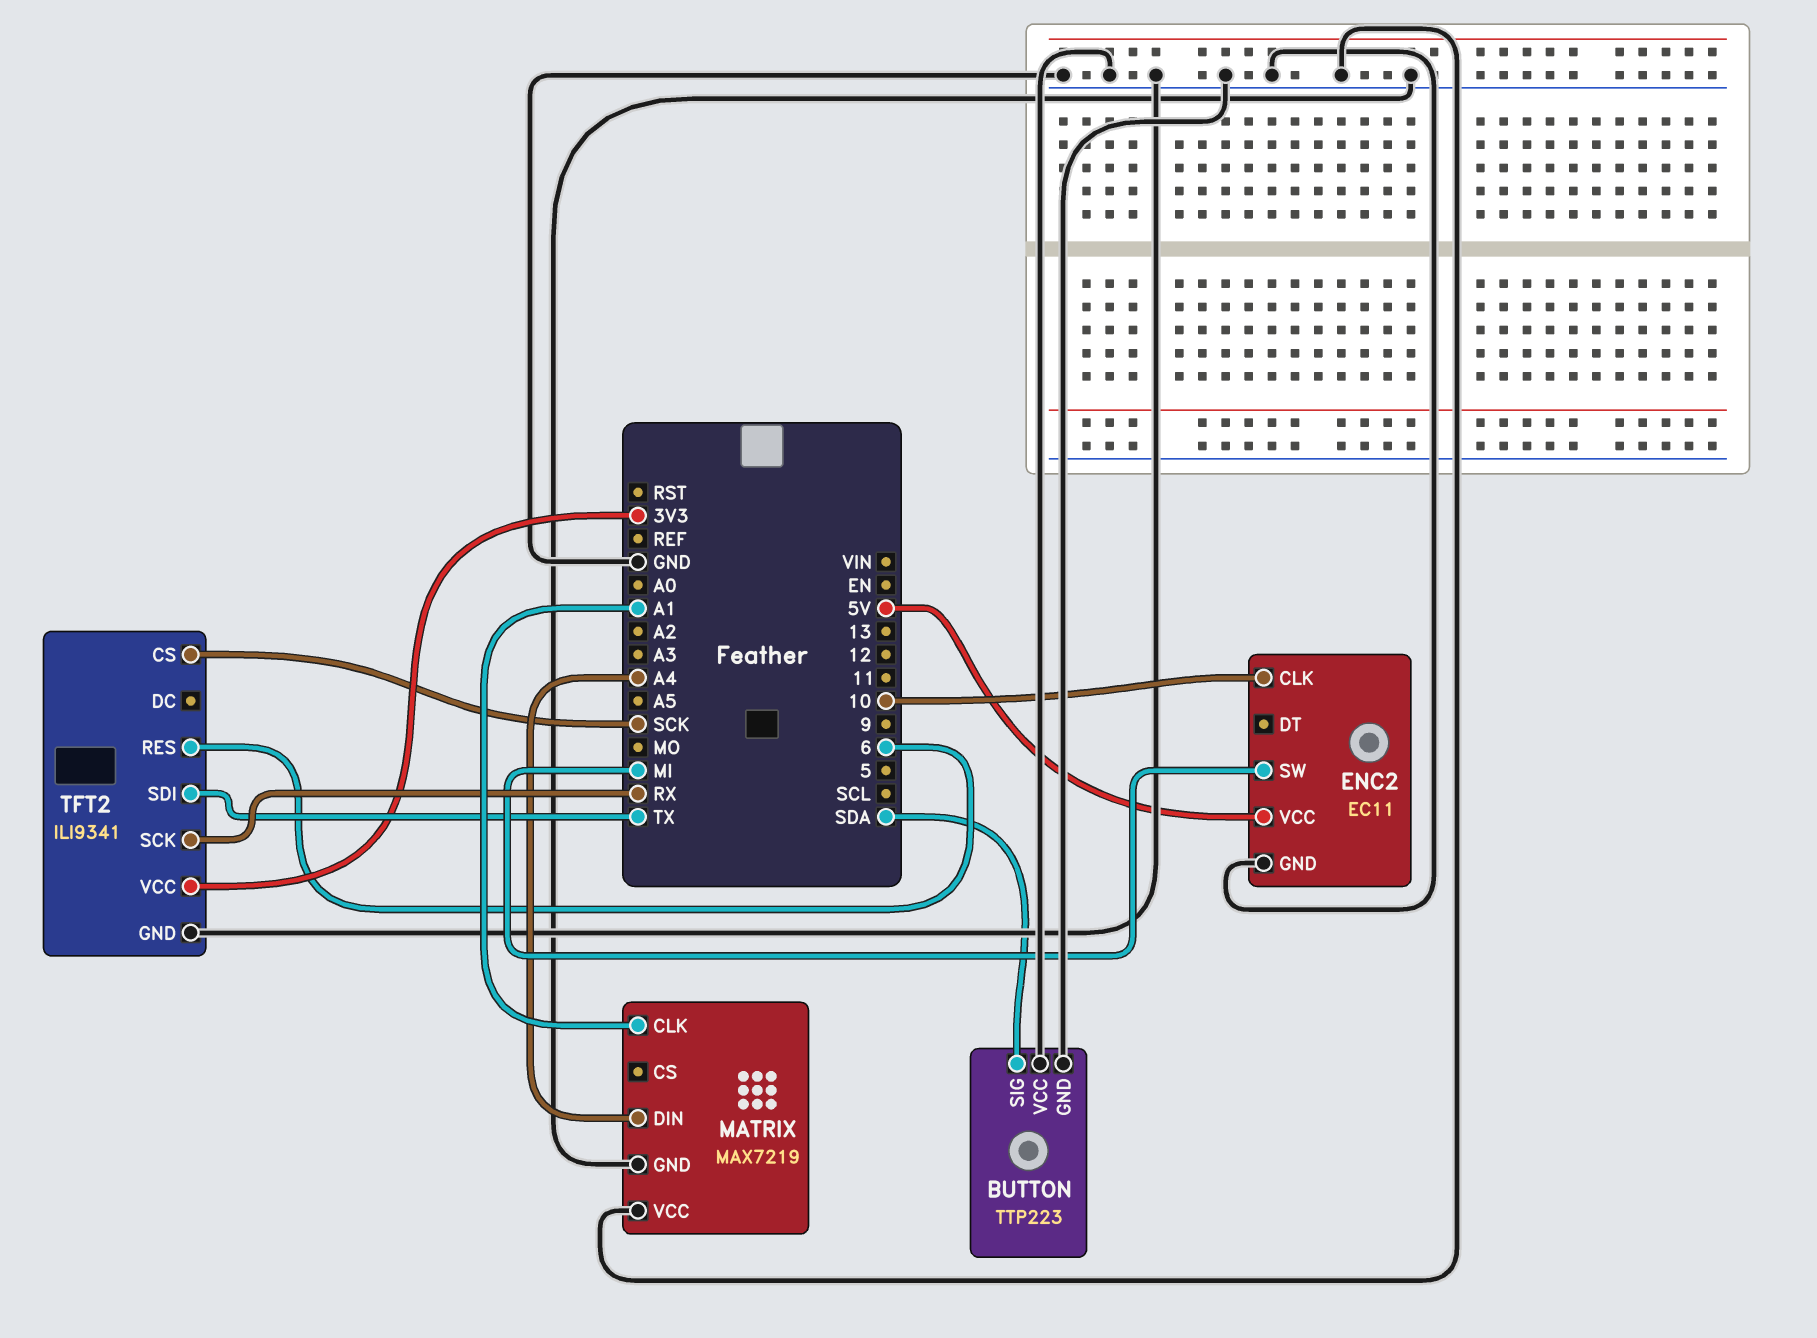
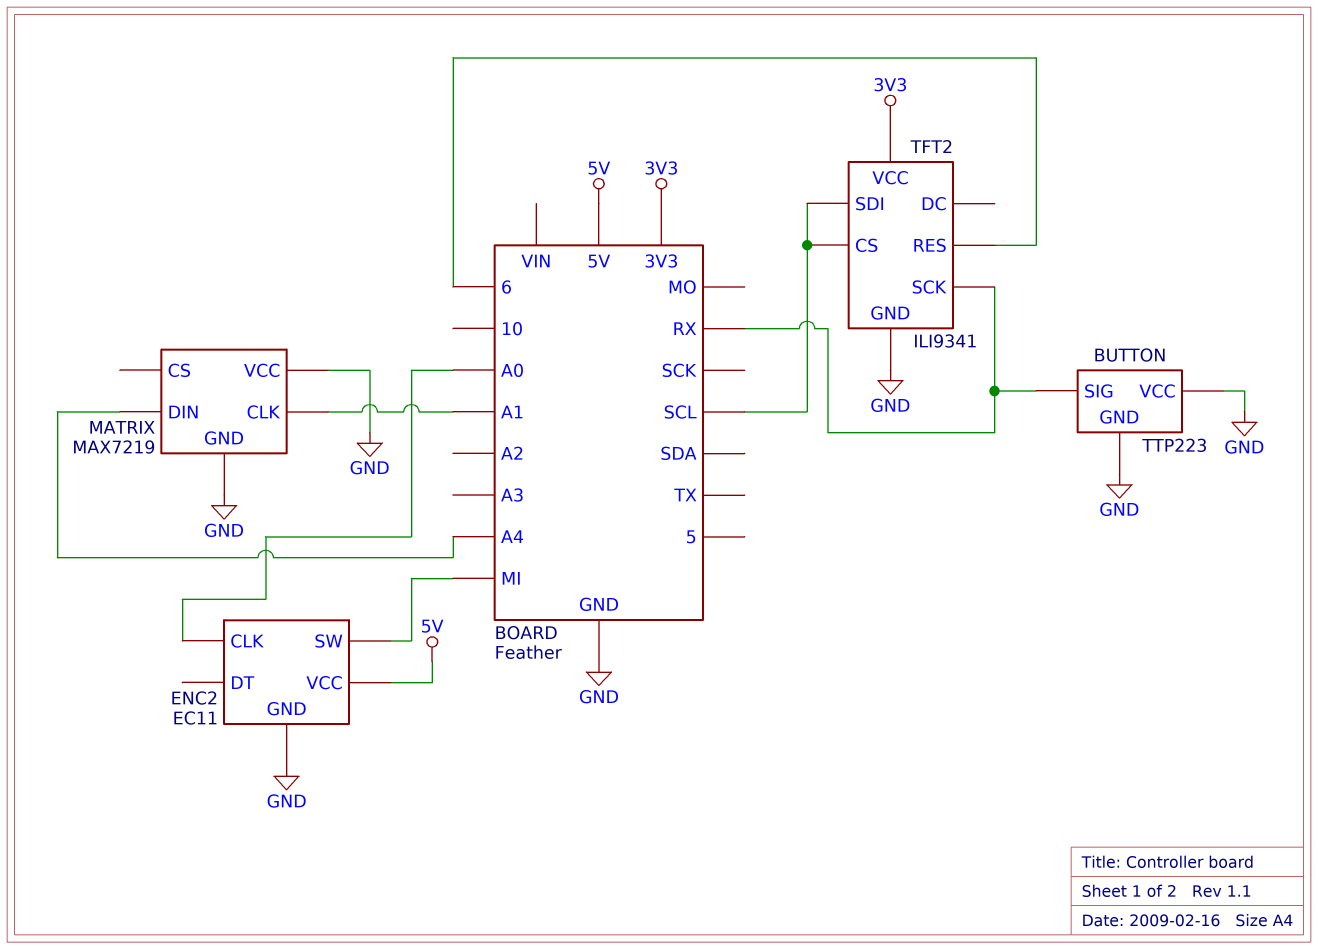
BUTTON pin SIG: SDA -> RX
ENC2 pin CLK: 10 -> A0
TFT2 pin CS: SCK -> SCL
TFT2 pin SDI: TX -> SCL

